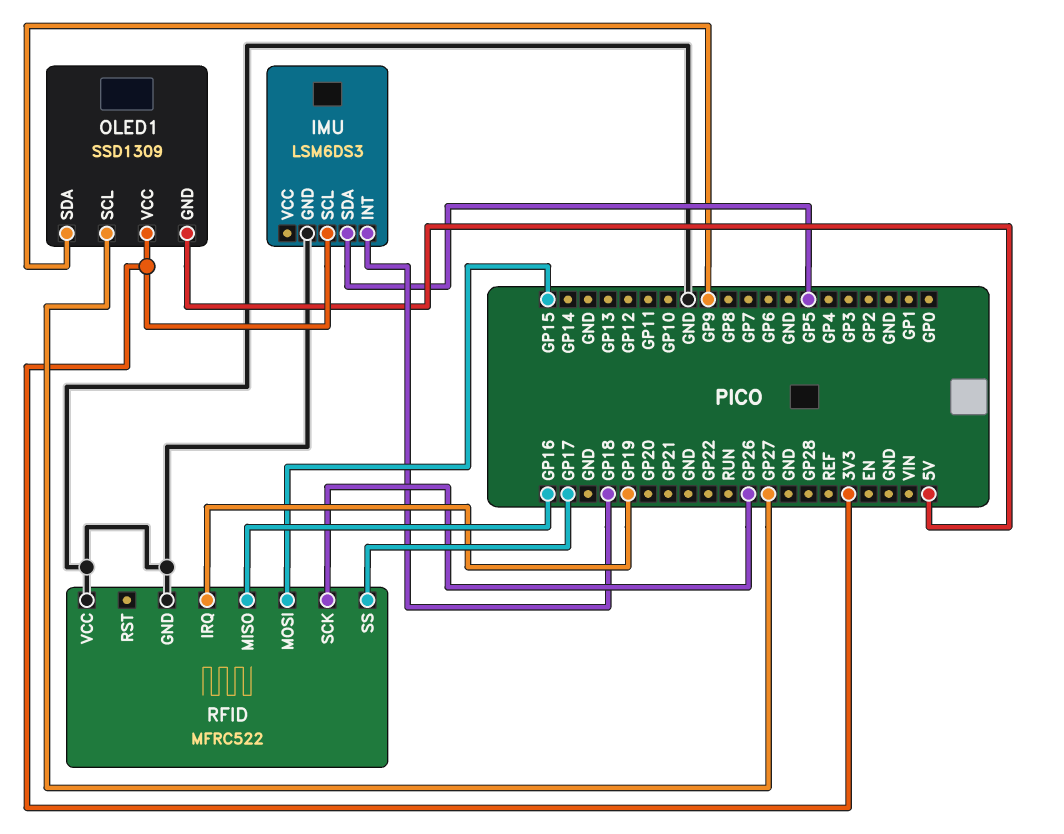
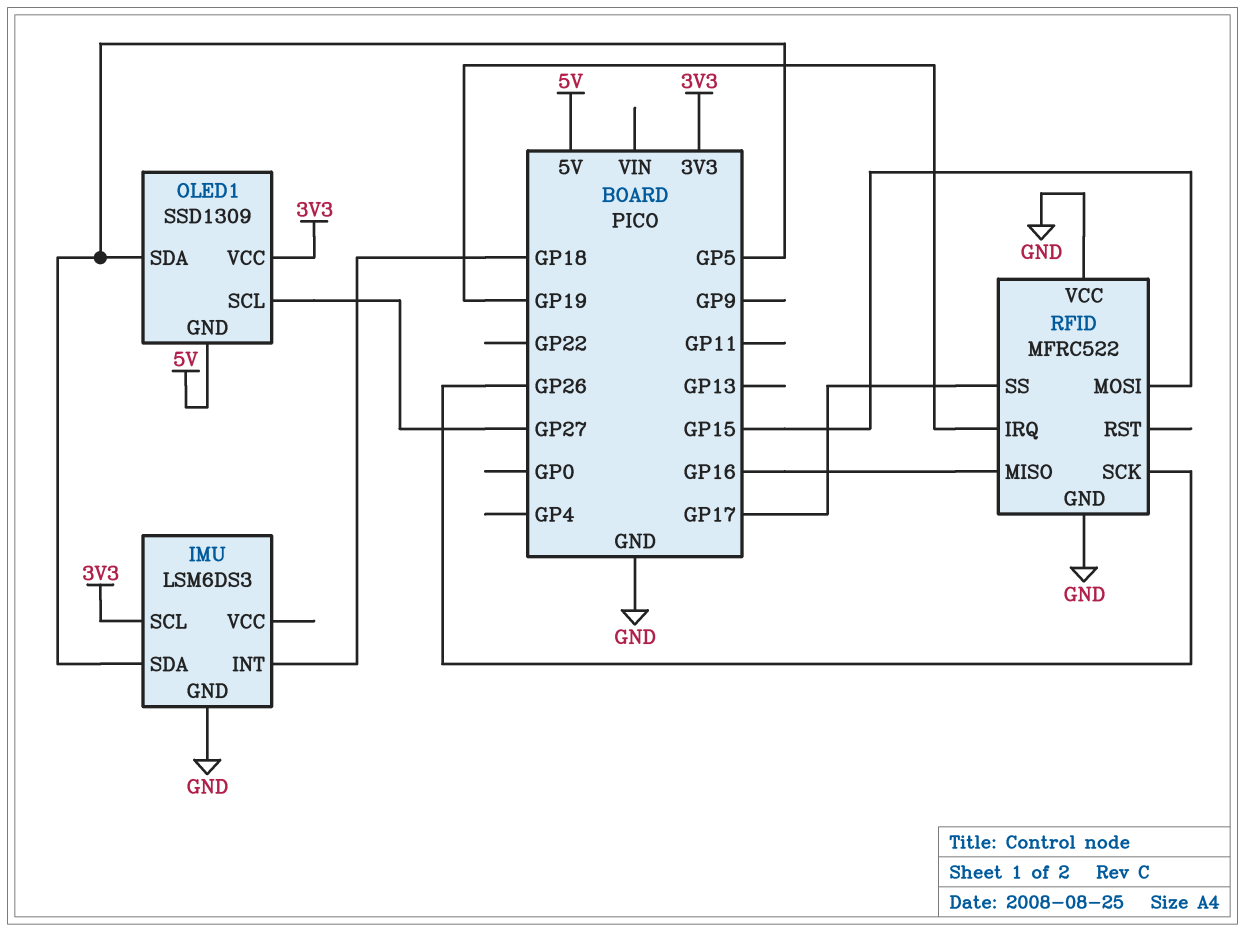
OLED1 pin SDA: GP9 -> GP5

